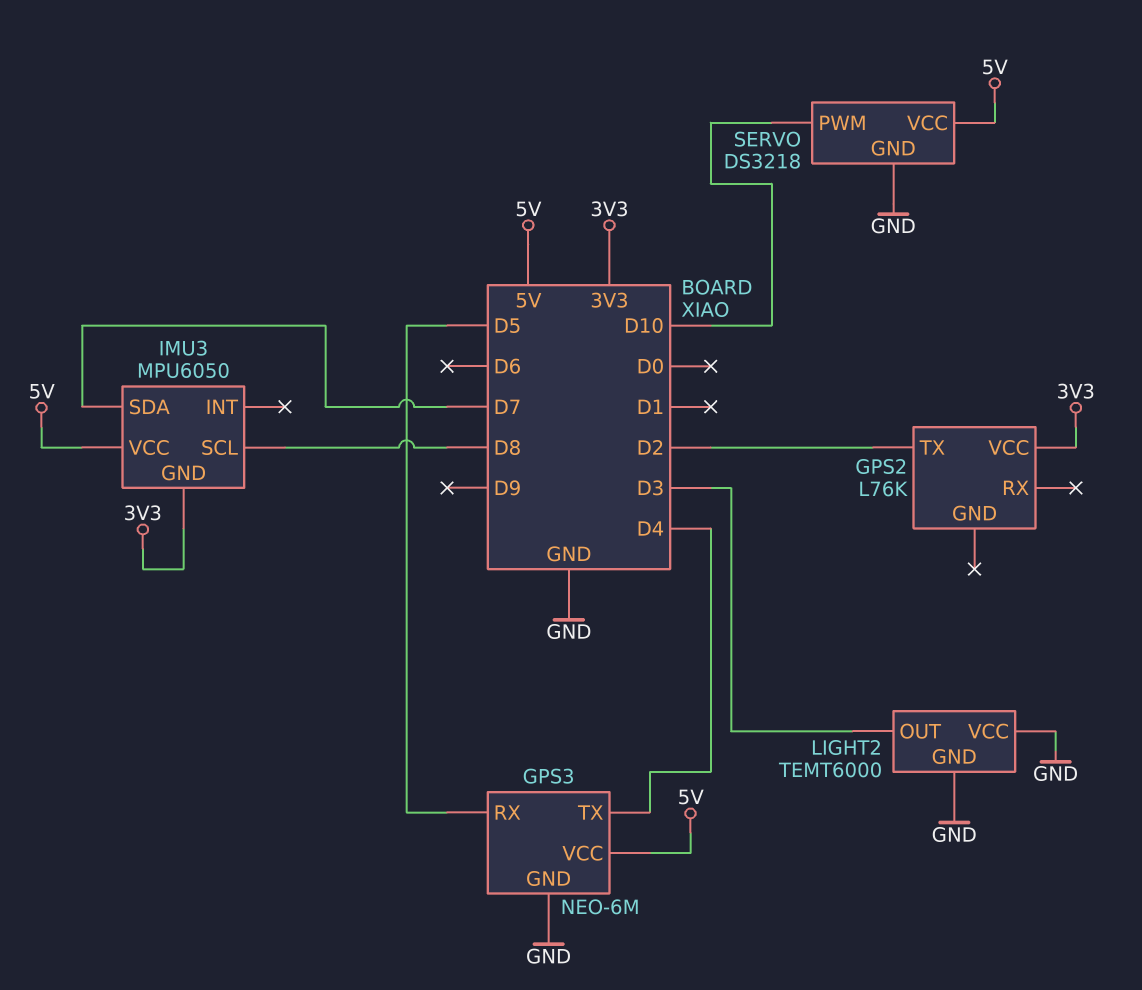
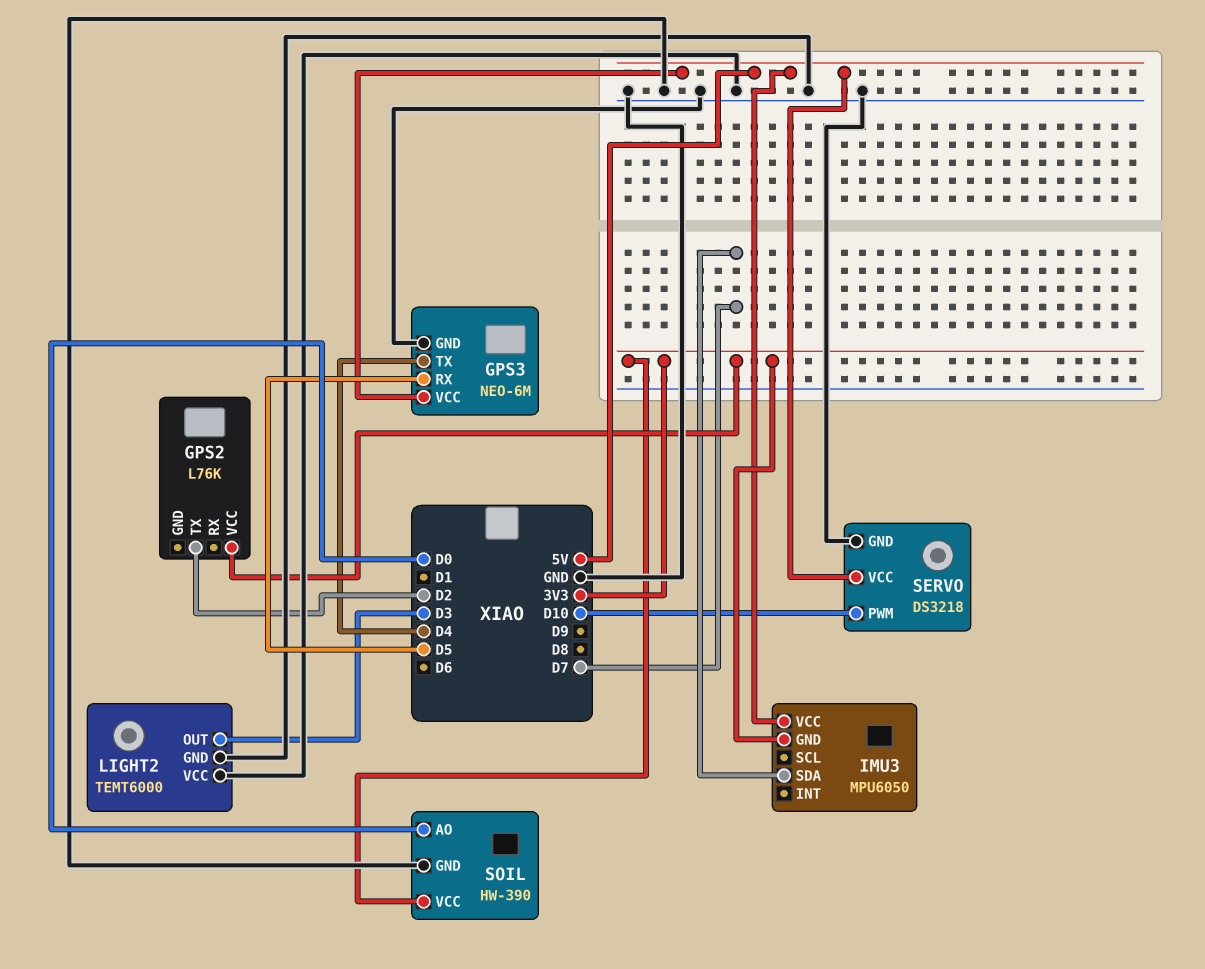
IMU3 pin SCL: D8 -> none
SOIL: none -> HW-390
SOIL pin AO: none -> D0
SOIL pin GND: none -> GND
SOIL pin VCC: none -> 3V3

